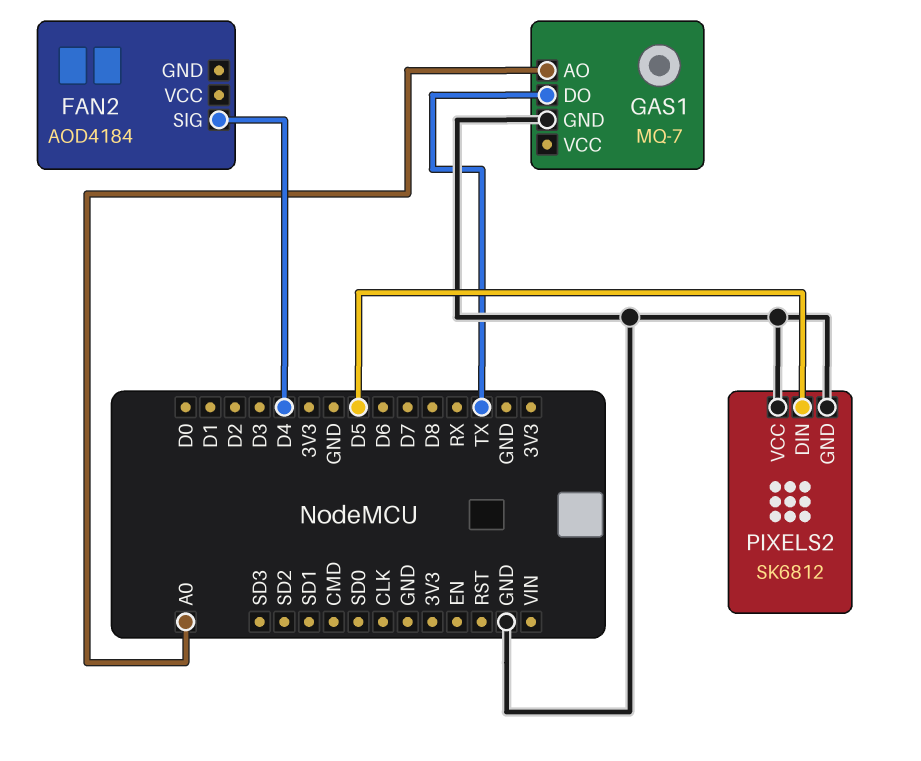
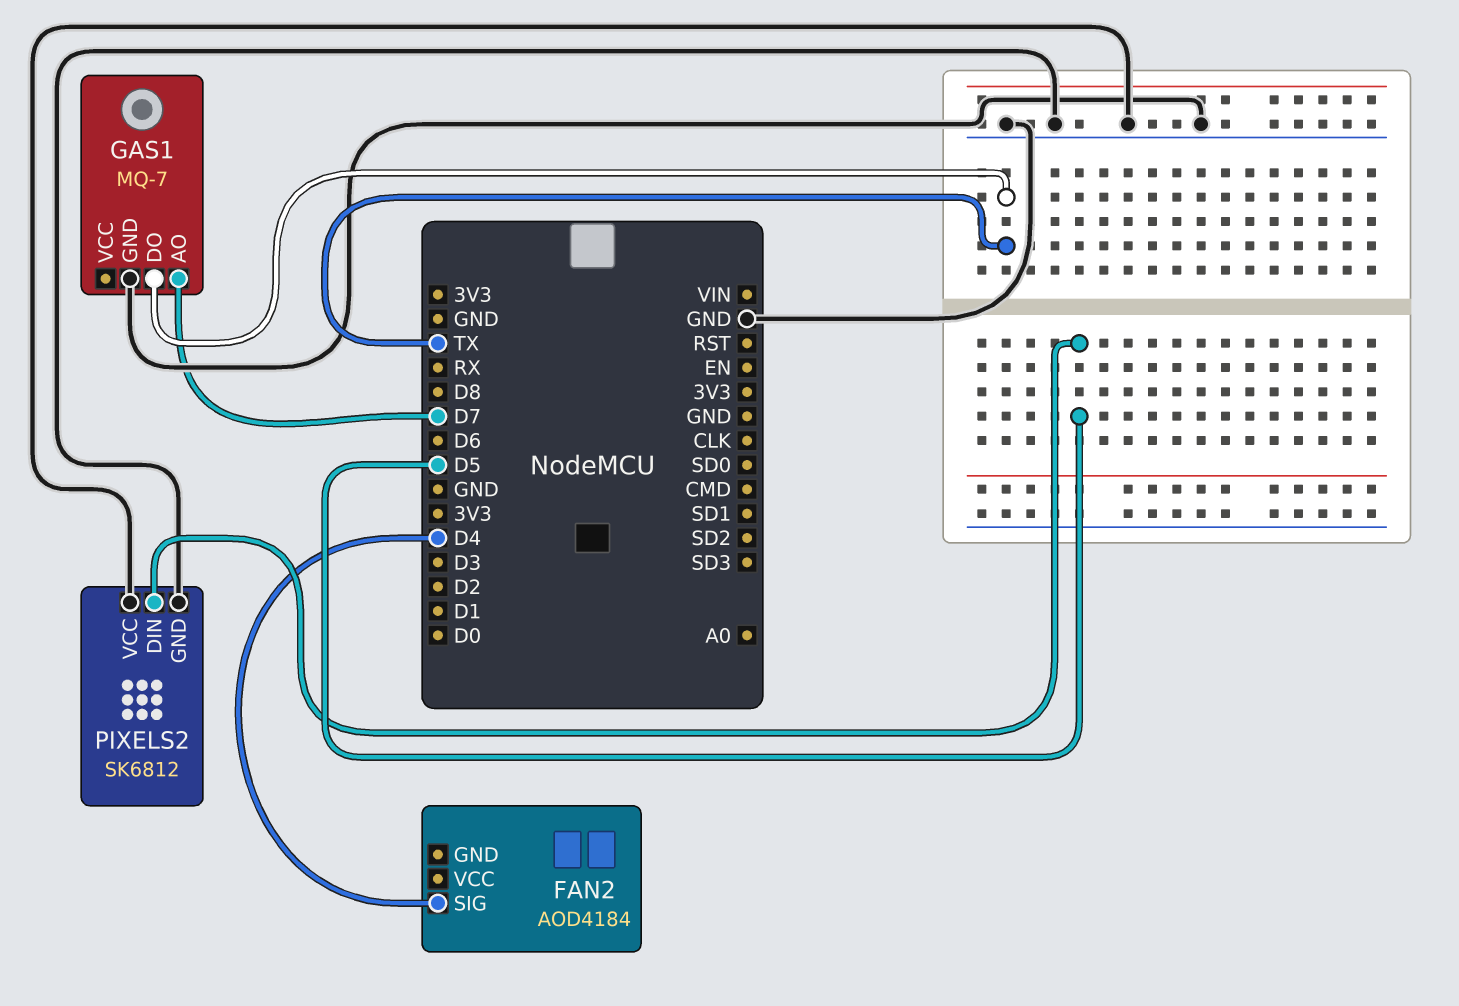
GAS1 pin AO: A0 -> D7

